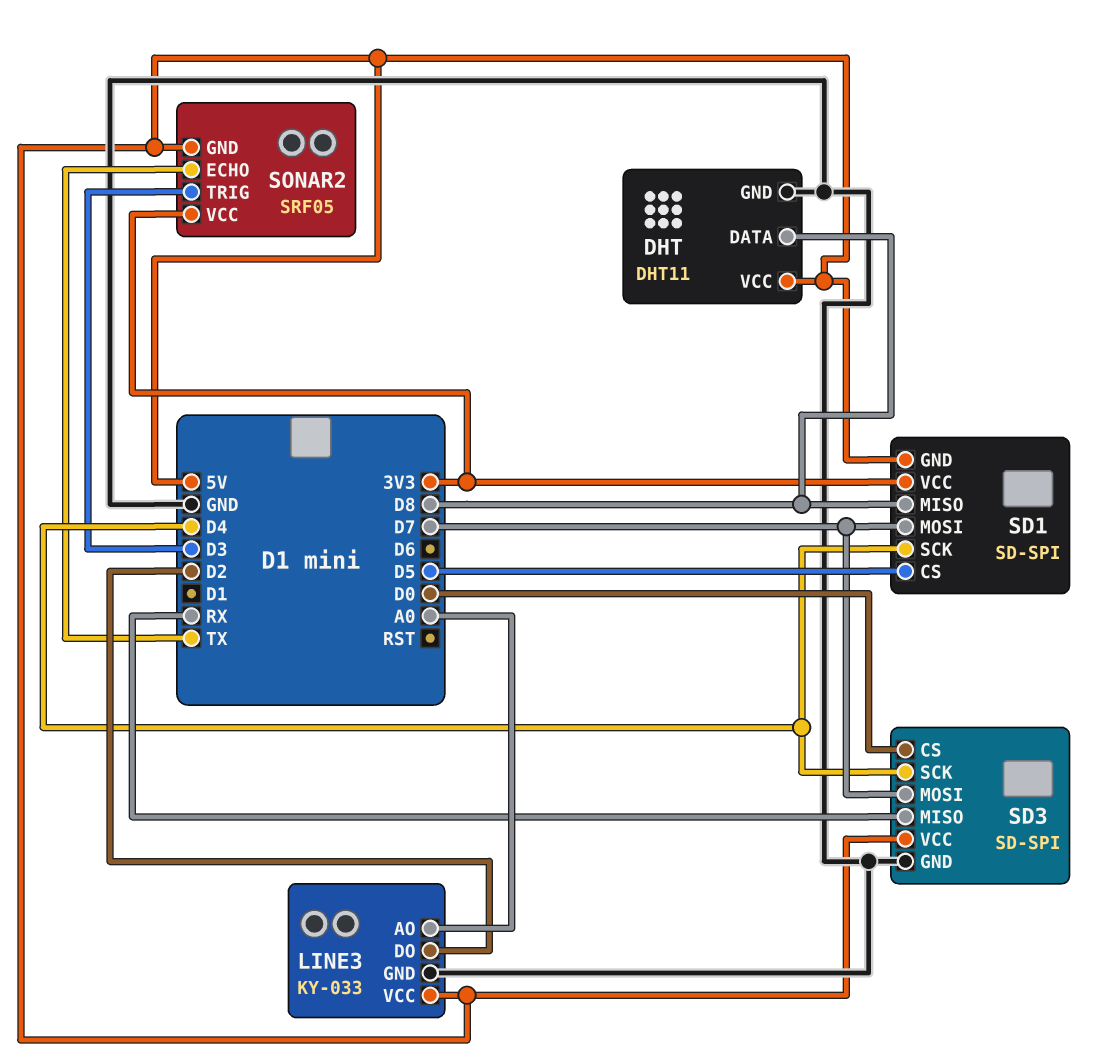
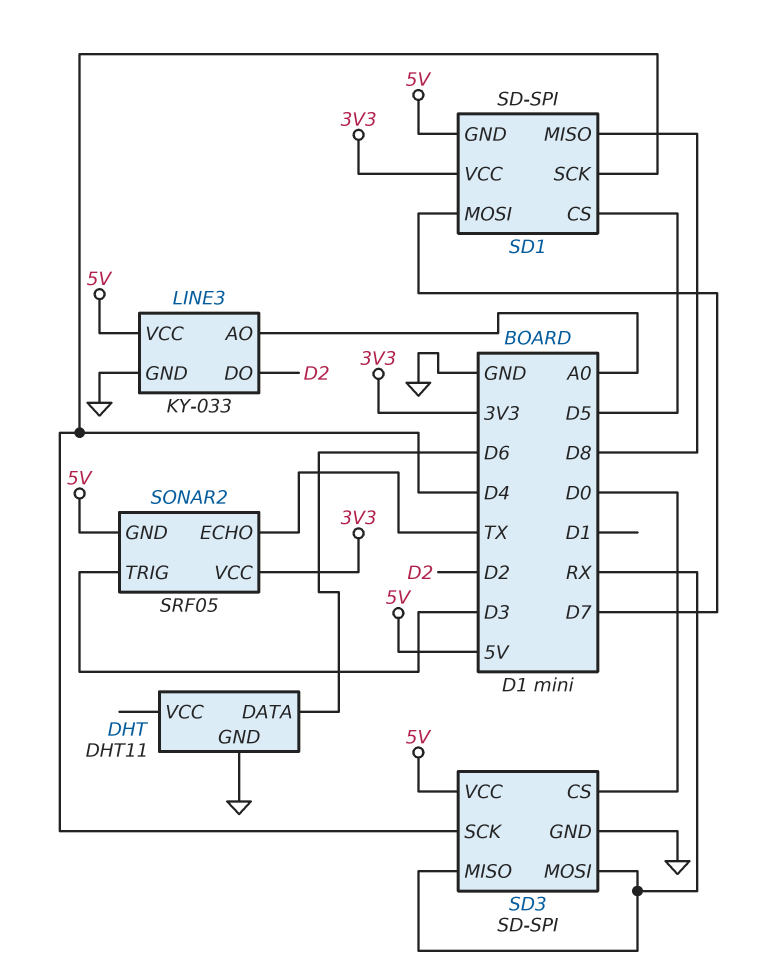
DHT pin DATA: D8 -> D6
DHT pin VCC: 5V -> none
SD3 pin MOSI: D7 -> RX

